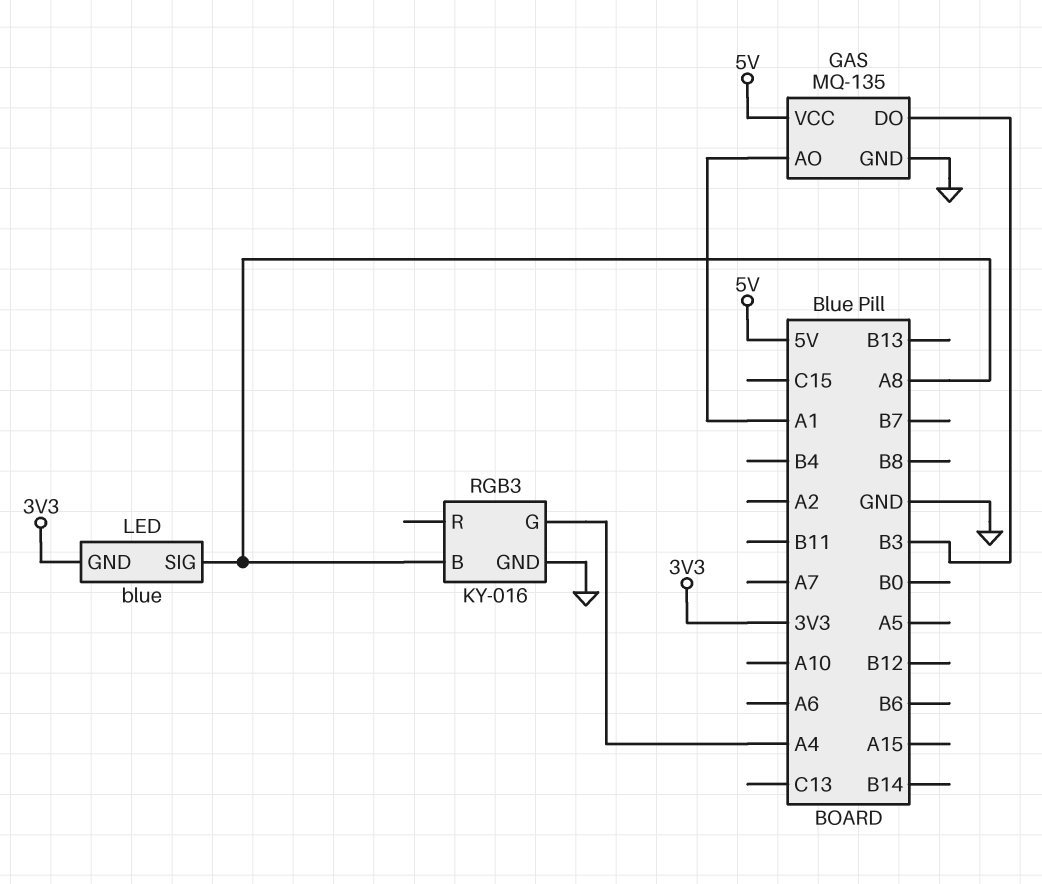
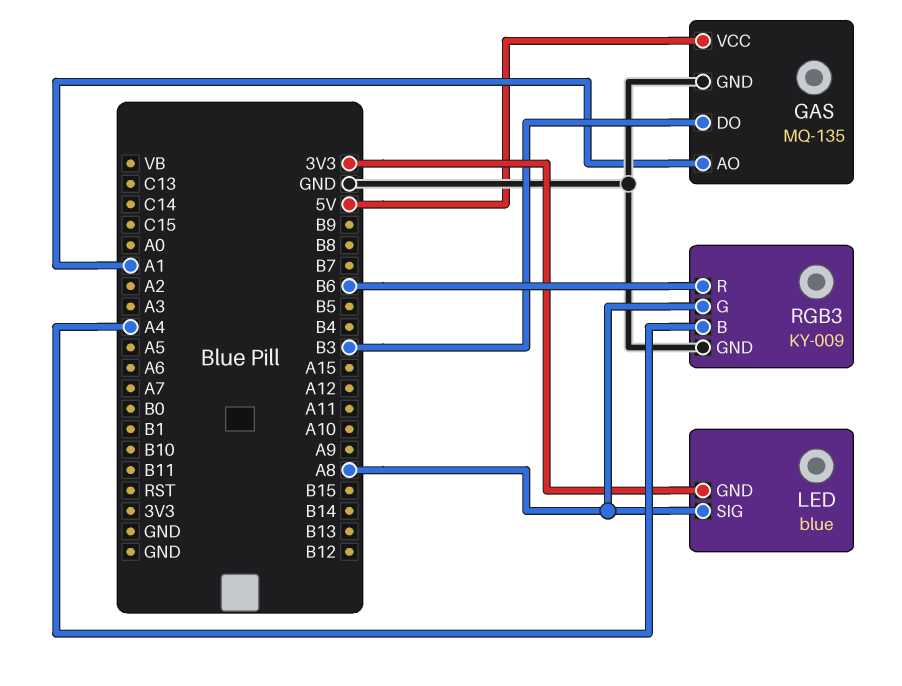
RGB3: KY-016 -> KY-009
RGB3 pin B: A8 -> A4
RGB3 pin G: A4 -> A8
RGB3 pin R: none -> B6

